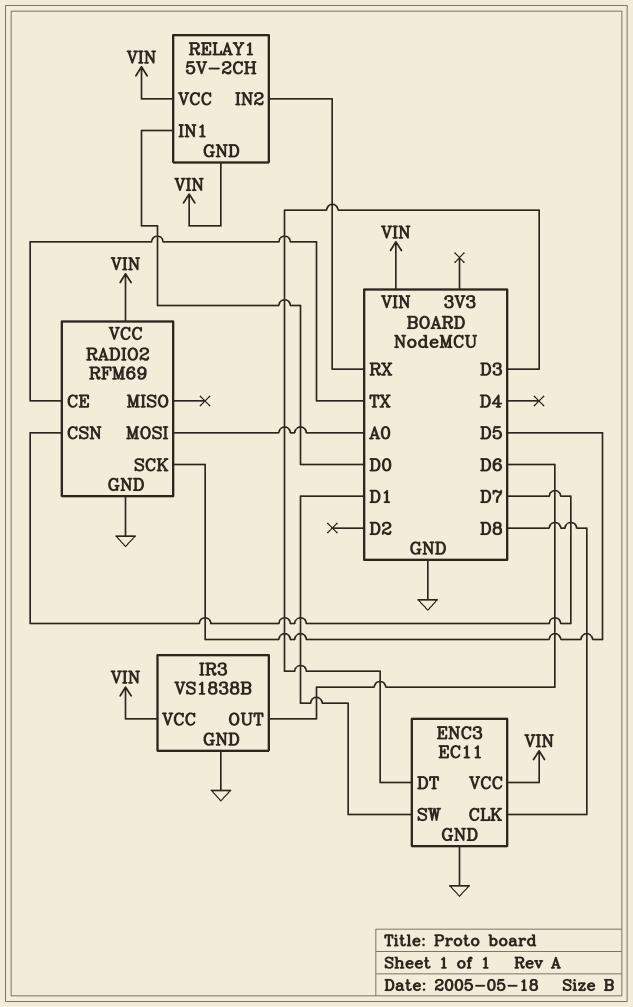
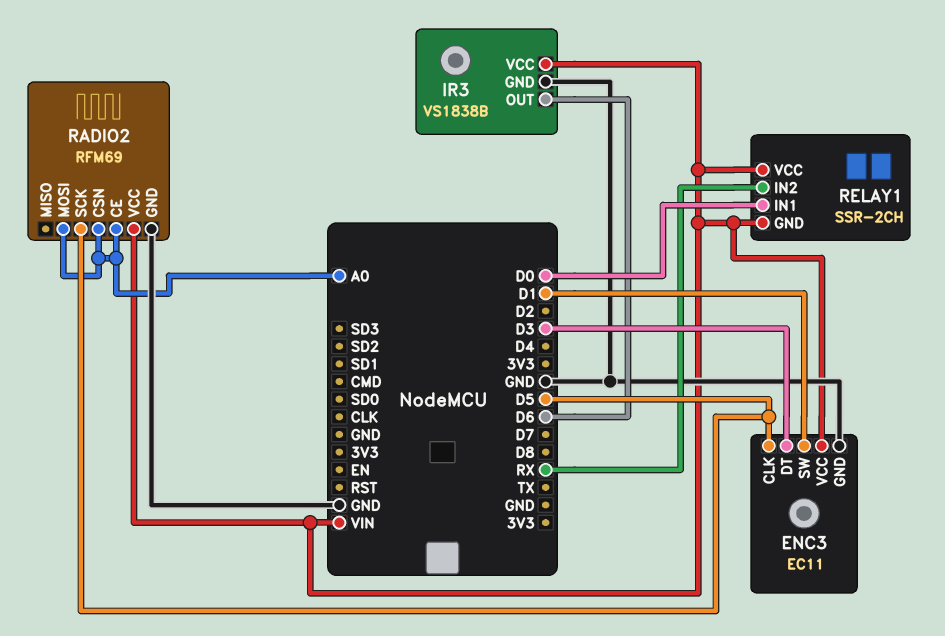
ENC3 pin CLK: D8 -> D5
RADIO2 pin CE: TX -> A0
RADIO2 pin CSN: D7 -> A0
RELAY1: 5V-2CH -> SSR-2CH

